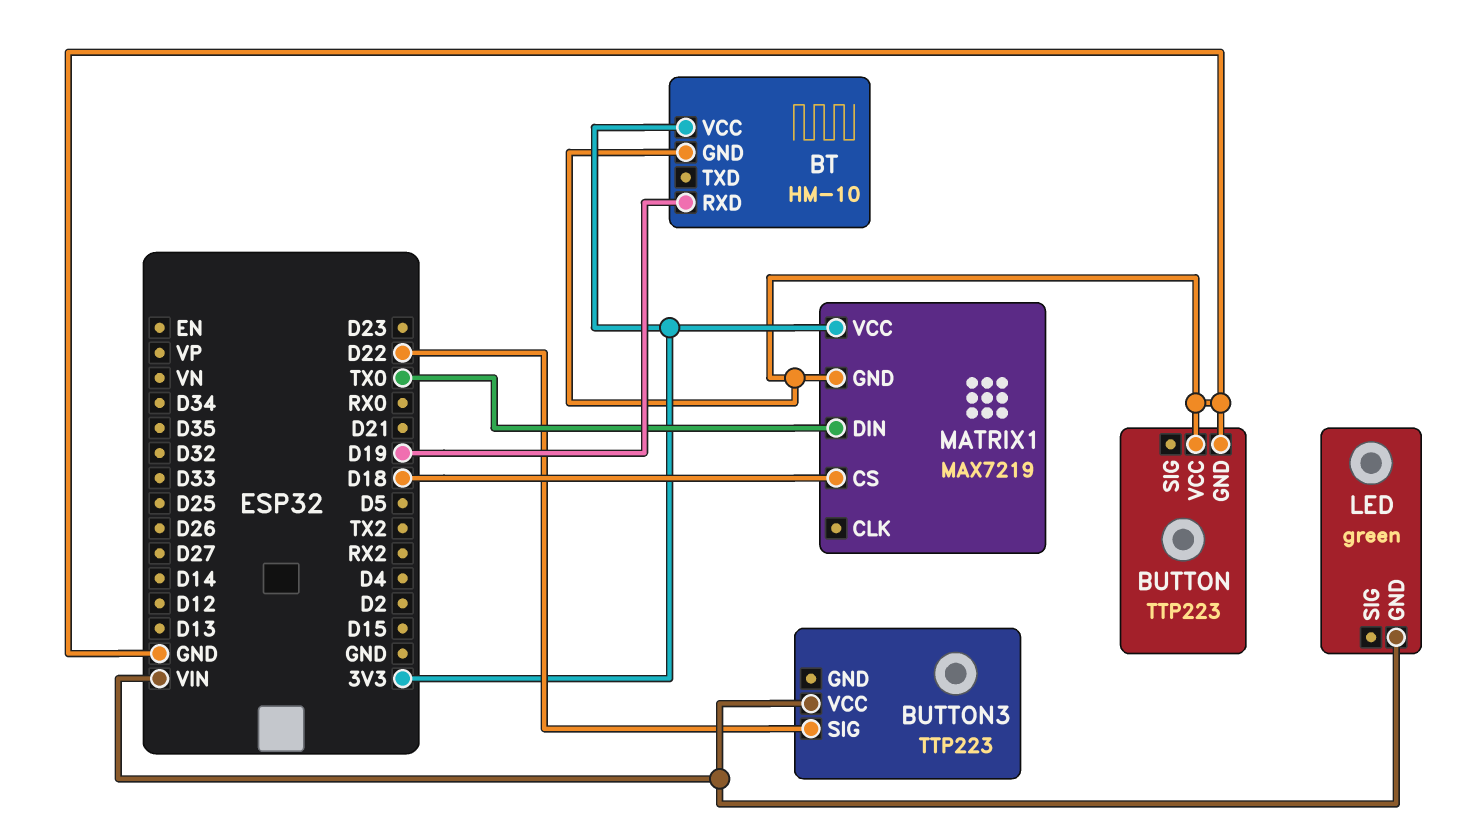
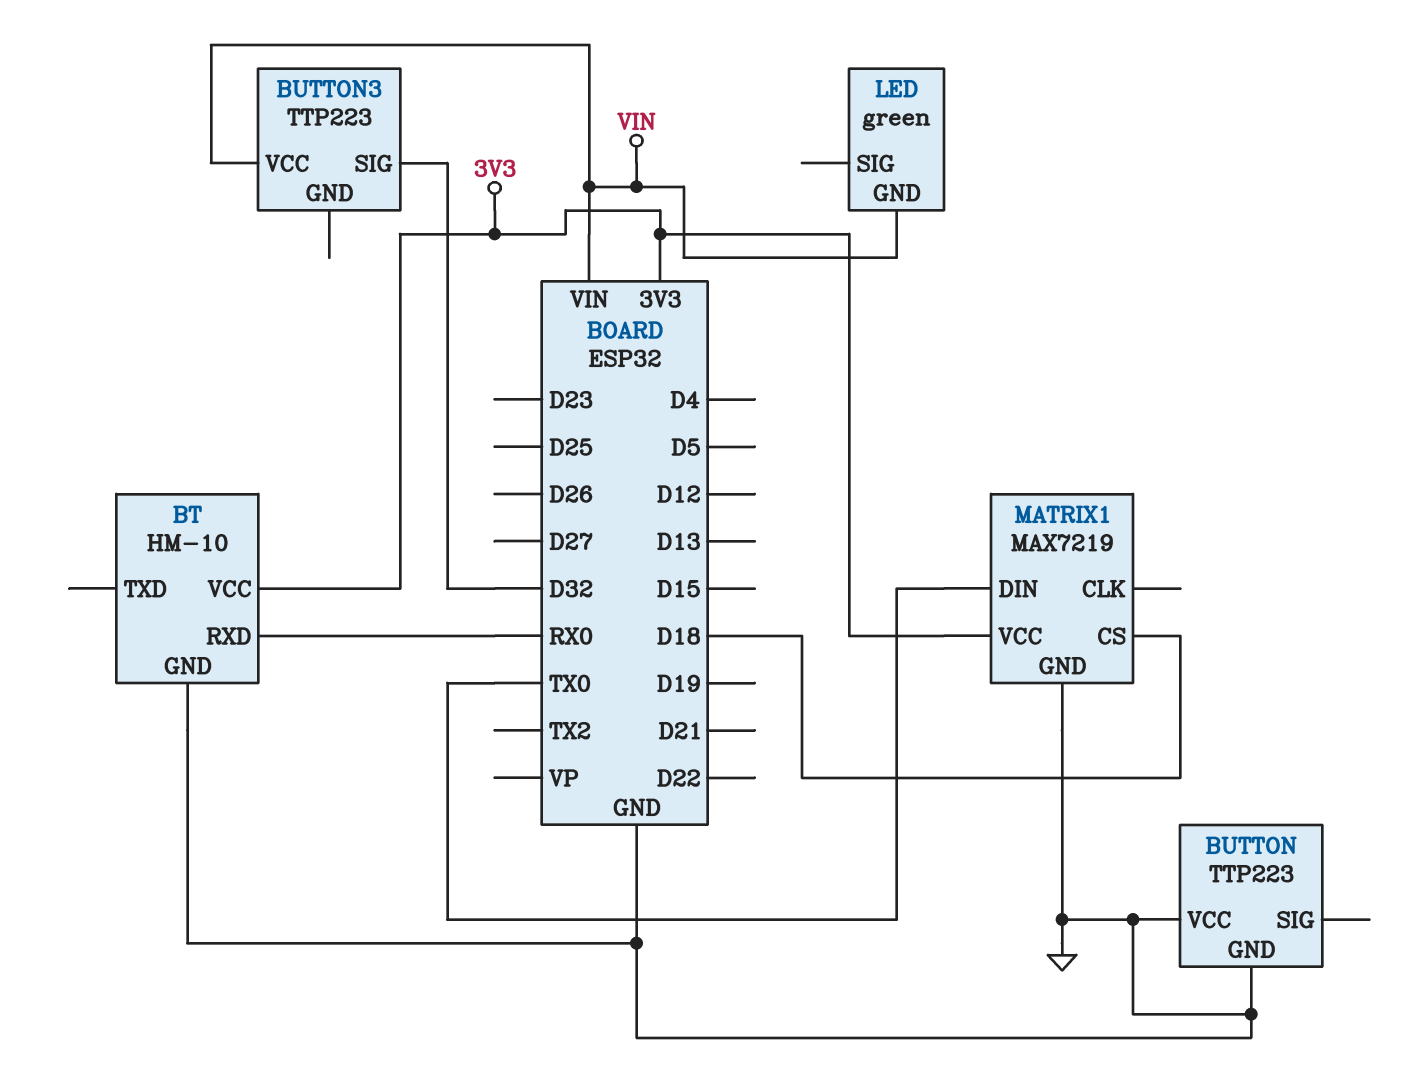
BT pin RXD: D19 -> RX0
BUTTON3 pin SIG: D22 -> D32

